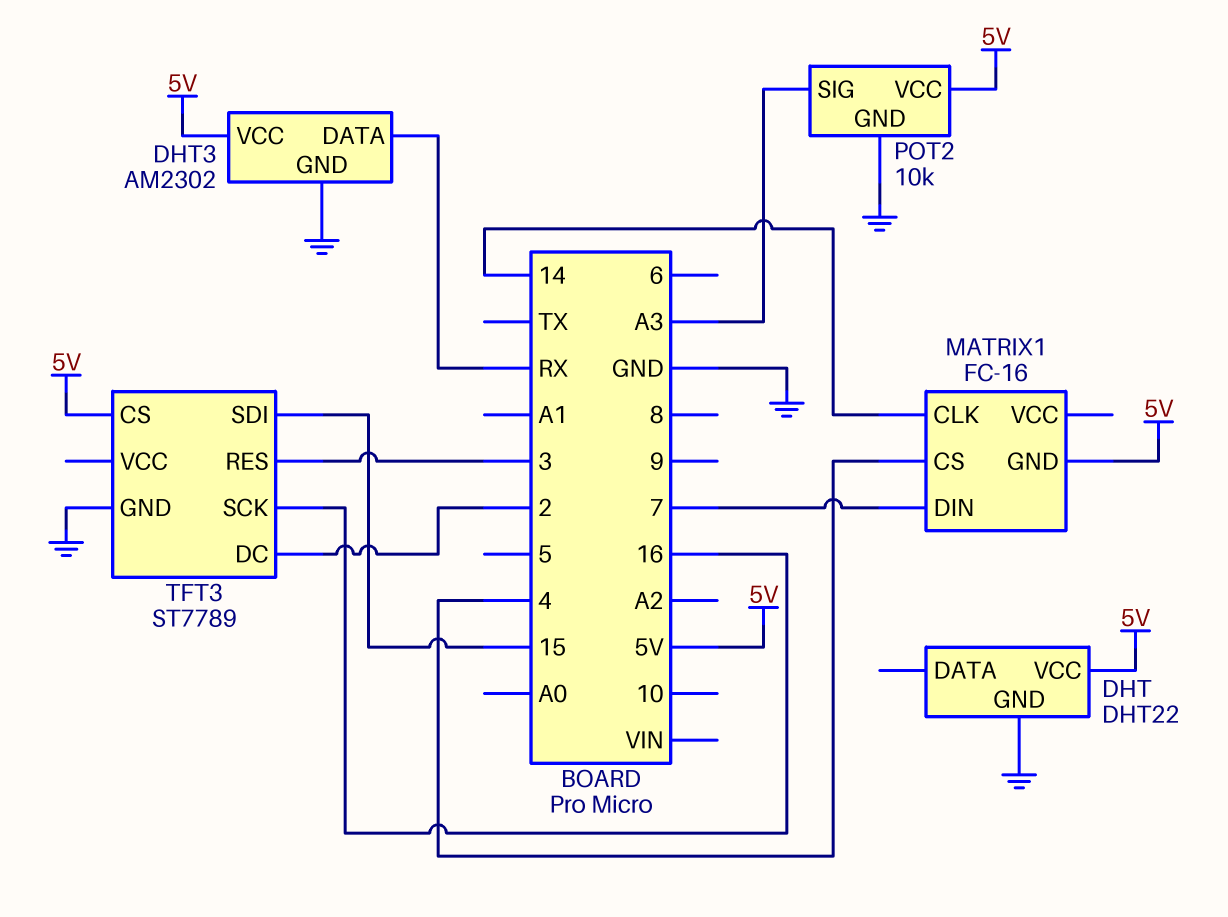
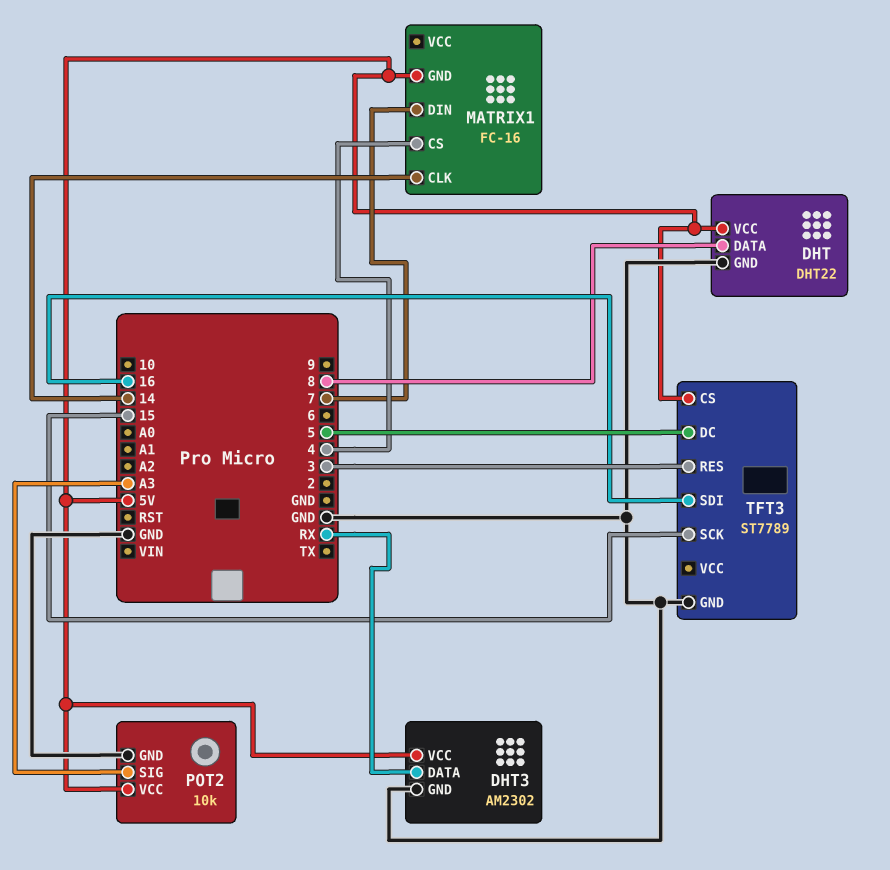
DHT pin DATA: none -> 8
TFT3 pin DC: 2 -> 5
TFT3 pin SCK: 16 -> 15
TFT3 pin SDI: 15 -> 16

